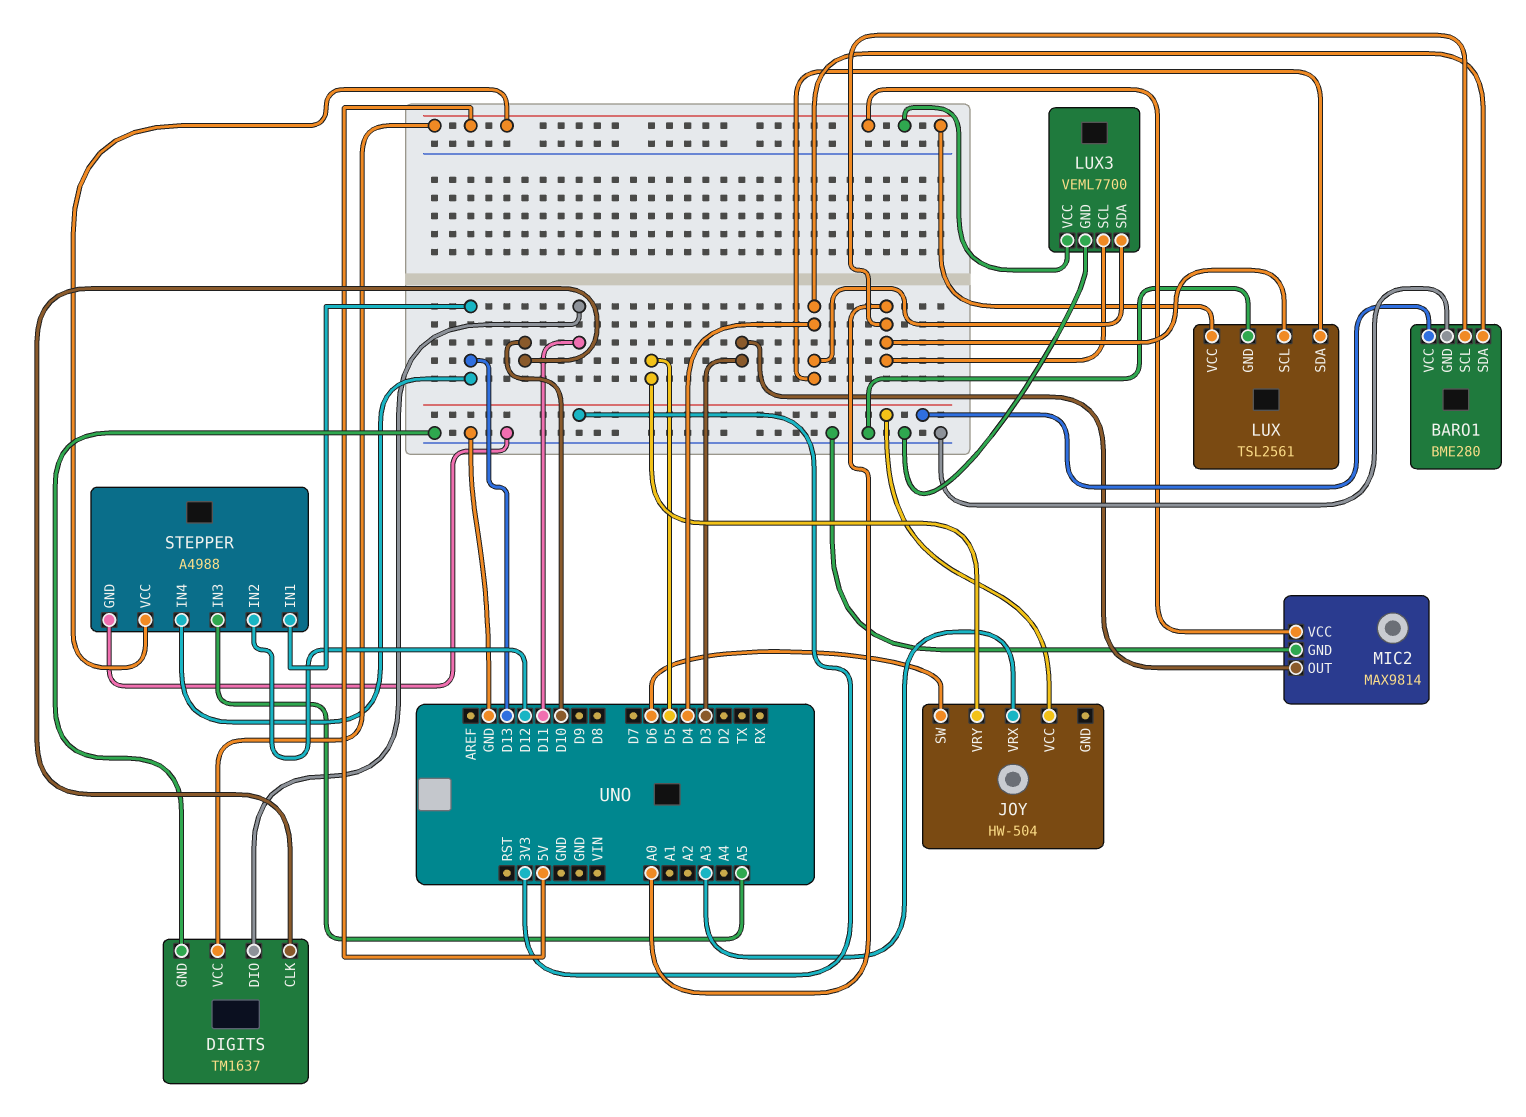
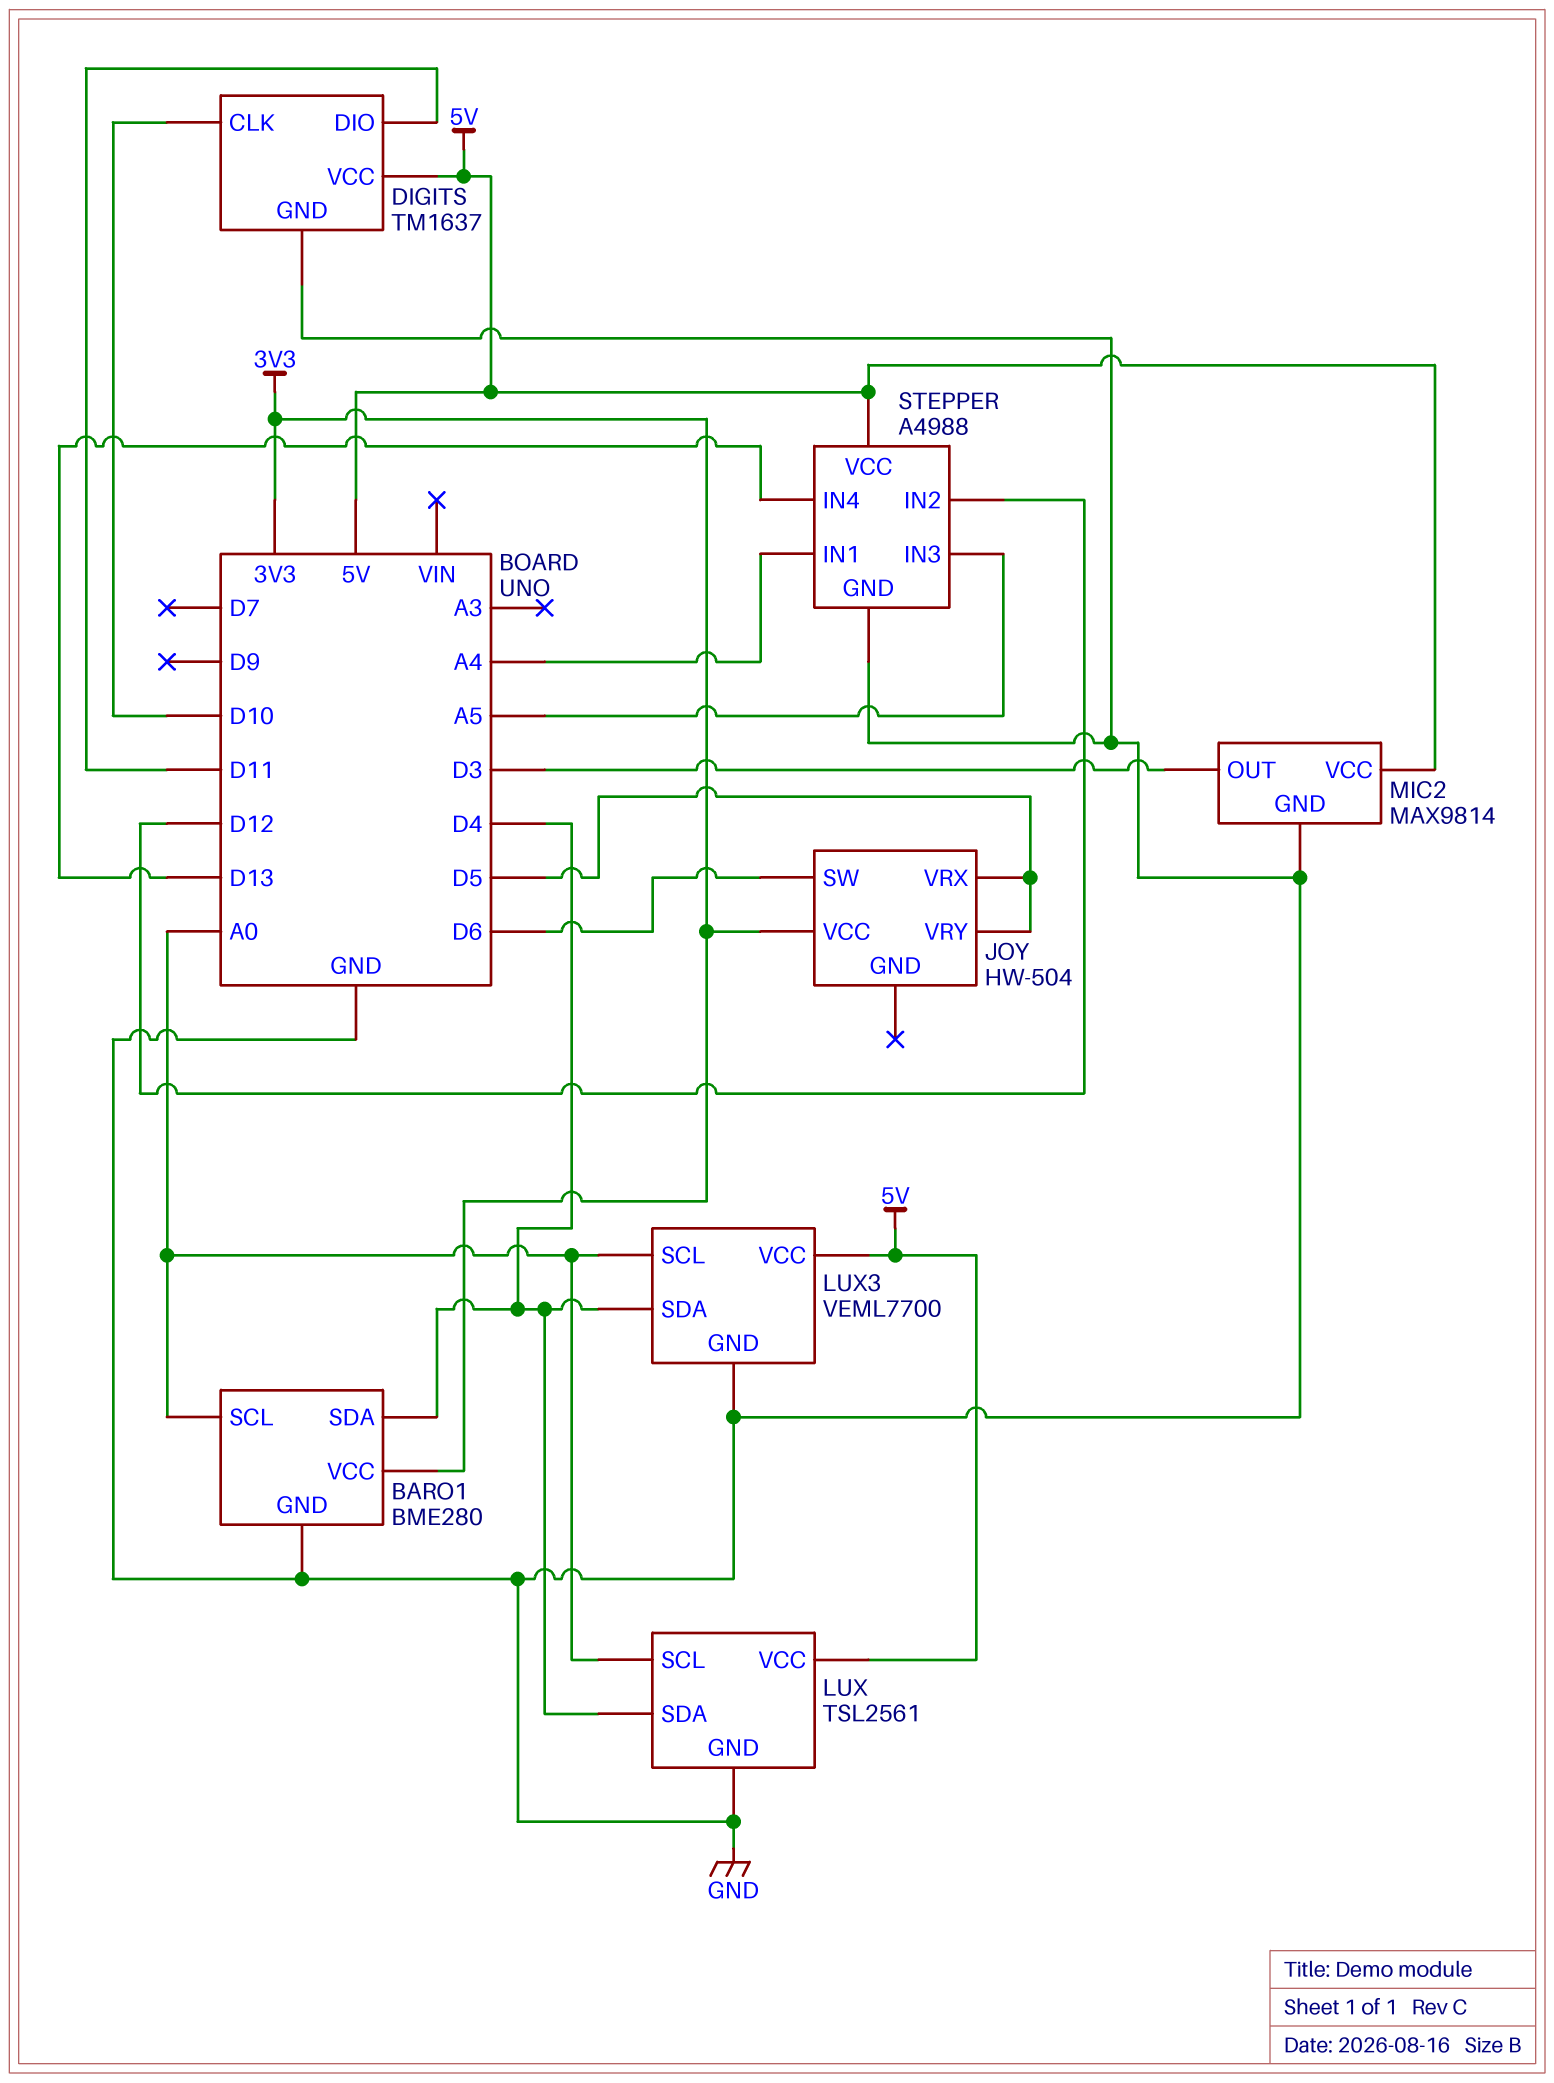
JOY pin VRX: A3 -> D5
STEPPER pin IN1: D13 -> A4

